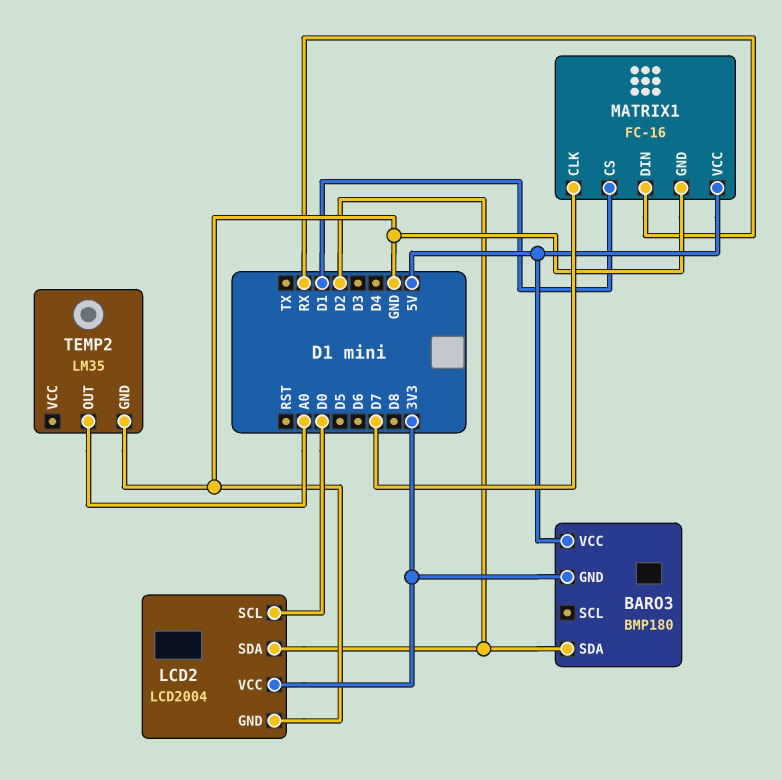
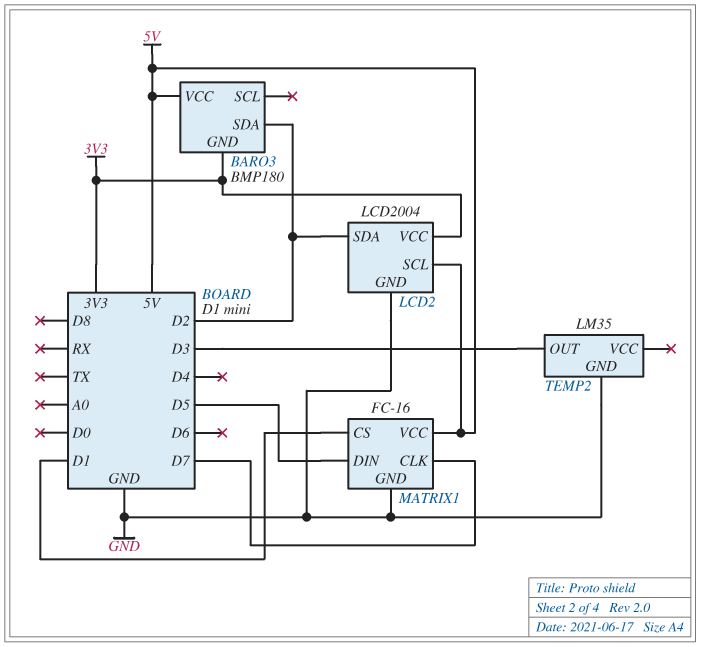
LCD2 pin SCL: D0 -> 5V
MATRIX1 pin DIN: RX -> D5
TEMP2 pin OUT: A0 -> D3

